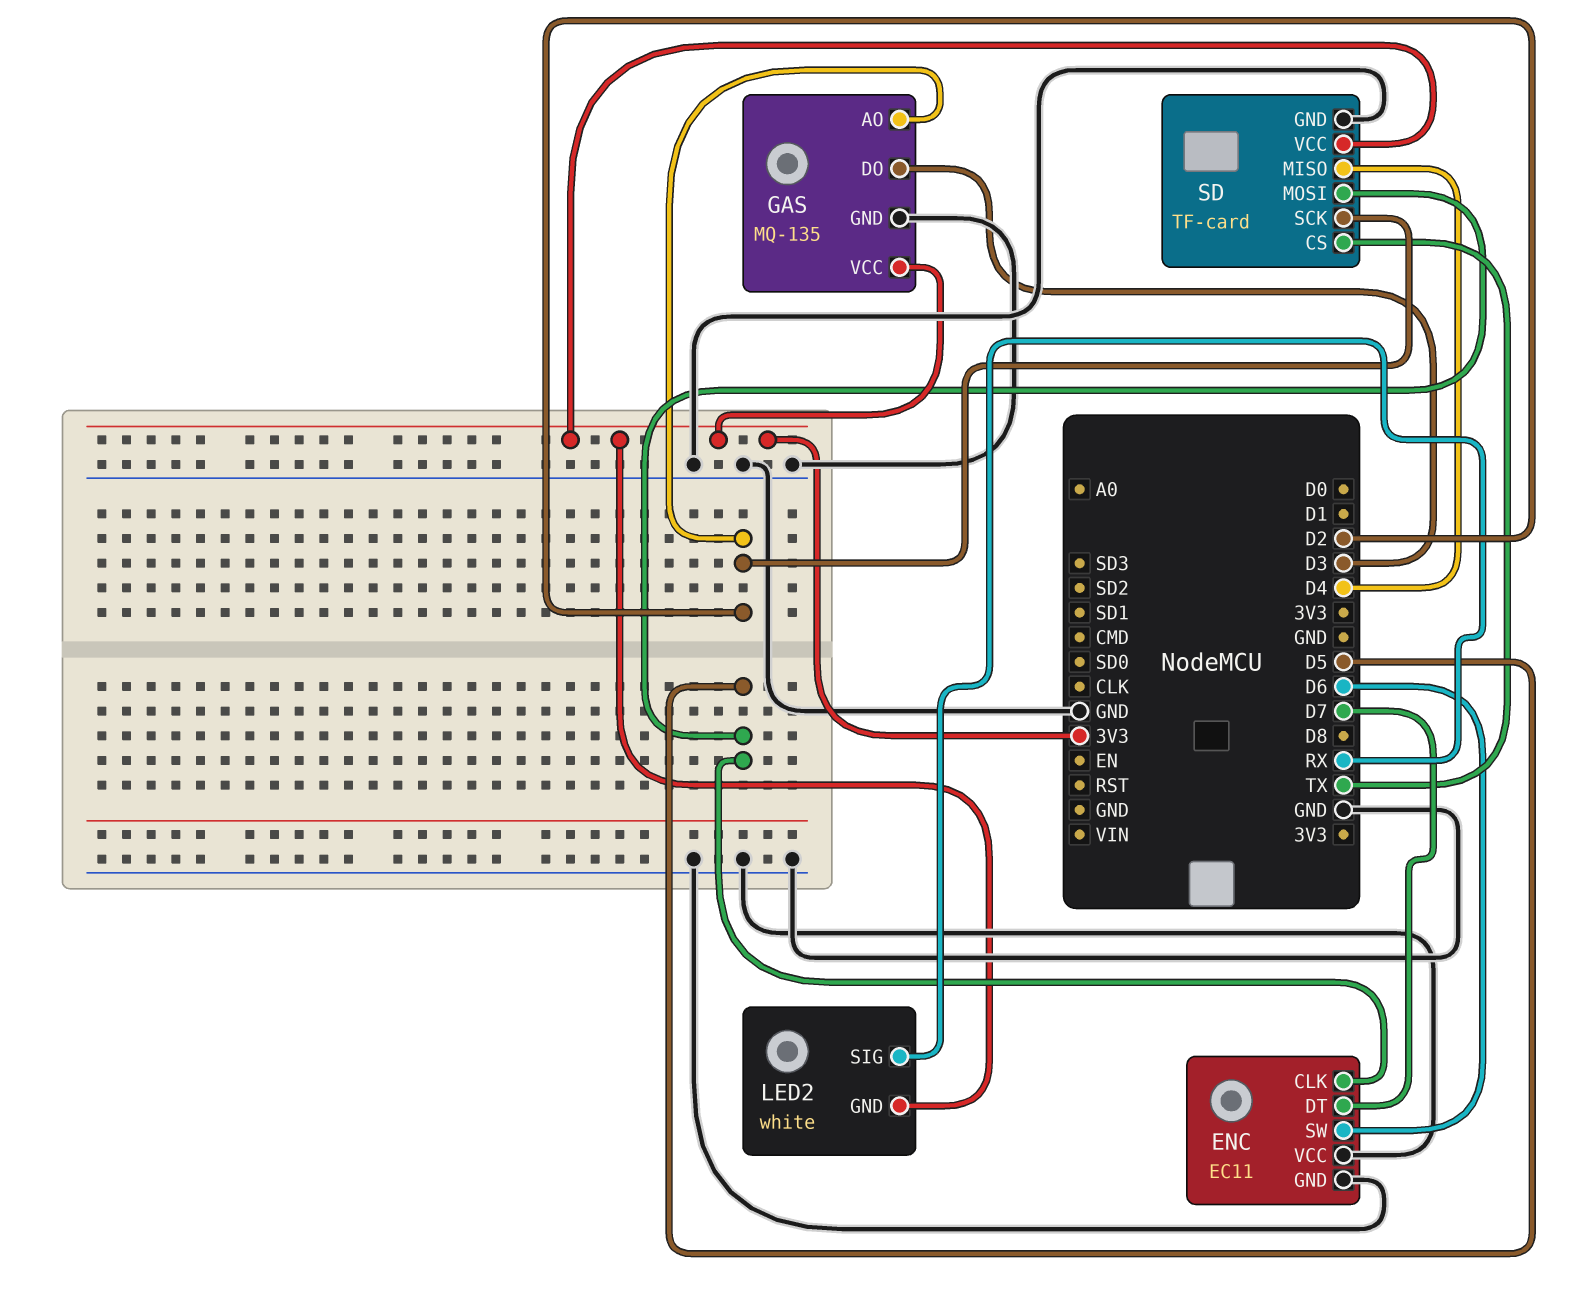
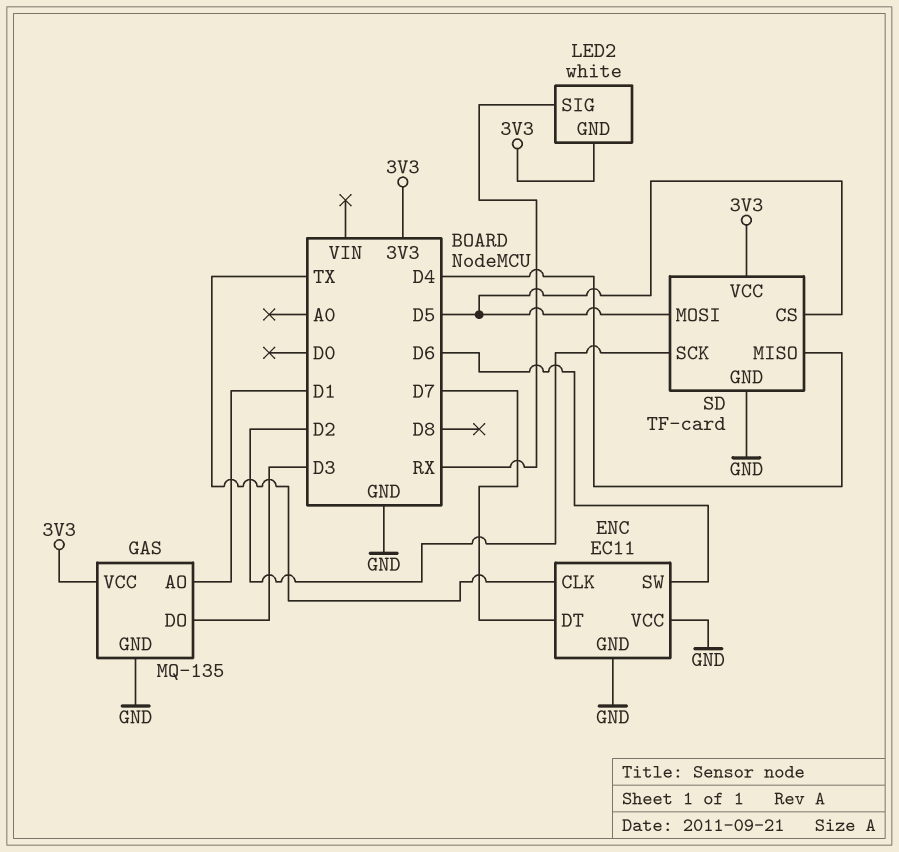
ENC pin CLK: D5 -> TX
GAS pin AO: D2 -> D1
SD pin CS: TX -> D5

